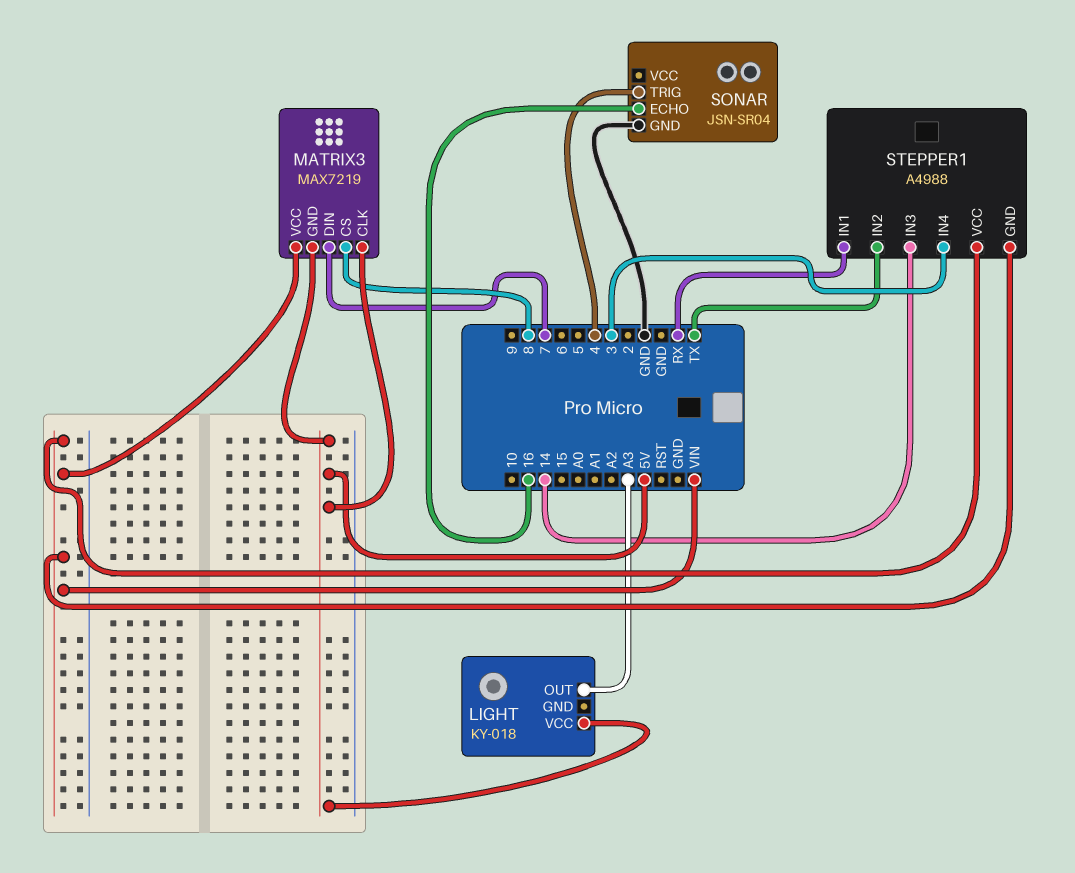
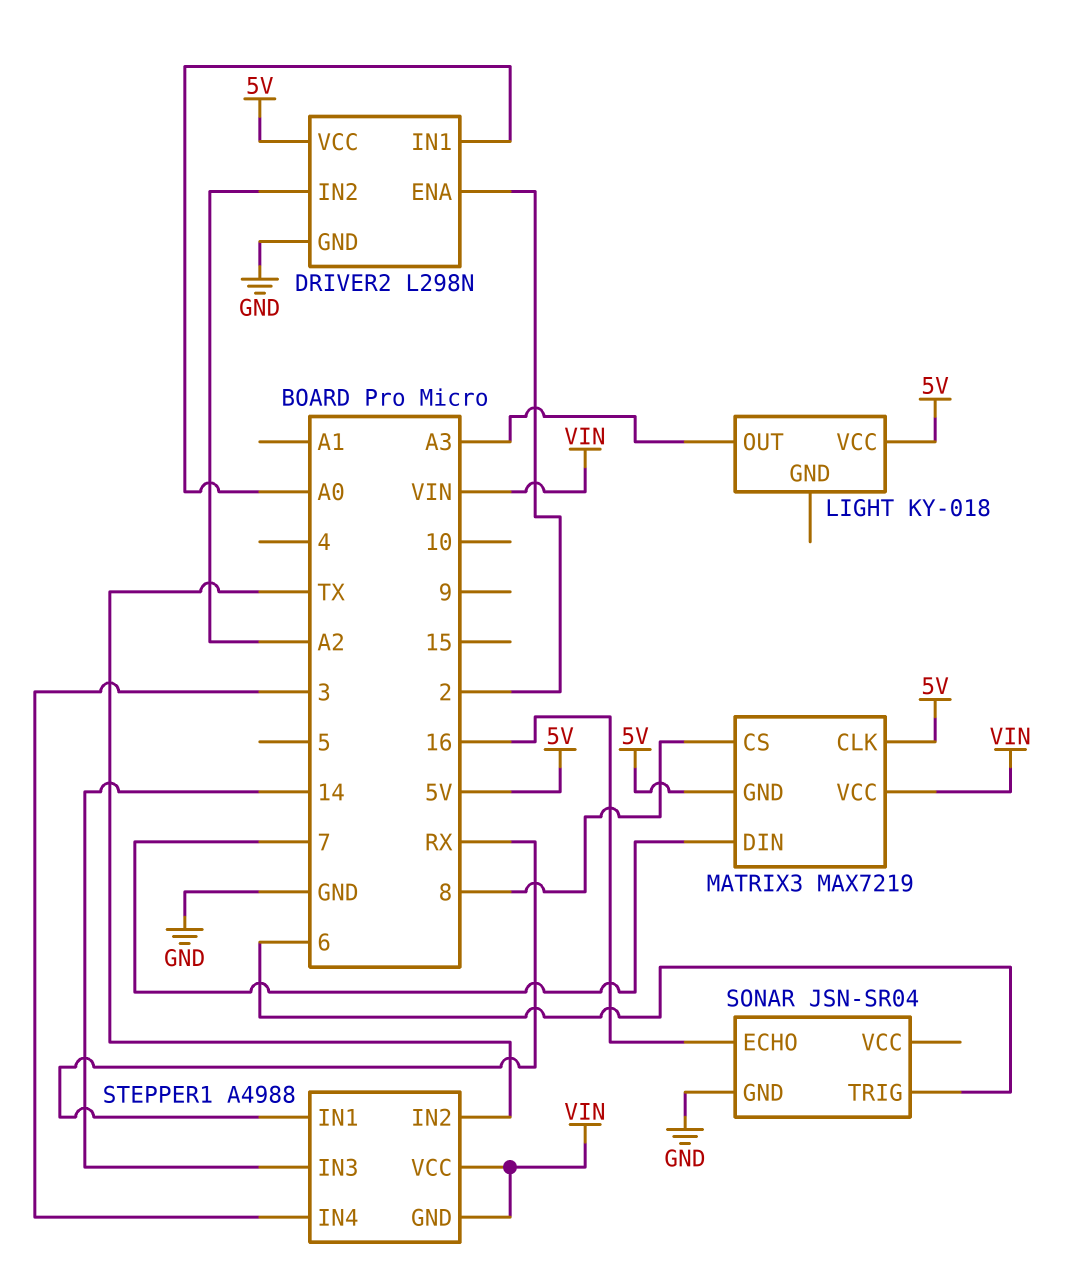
DRIVER2: none -> L298N
DRIVER2 pin ENA: none -> 2
DRIVER2 pin GND: none -> GND
DRIVER2 pin IN1: none -> A0
DRIVER2 pin IN2: none -> A2
DRIVER2 pin VCC: none -> 5V
SONAR pin TRIG: 4 -> 6

